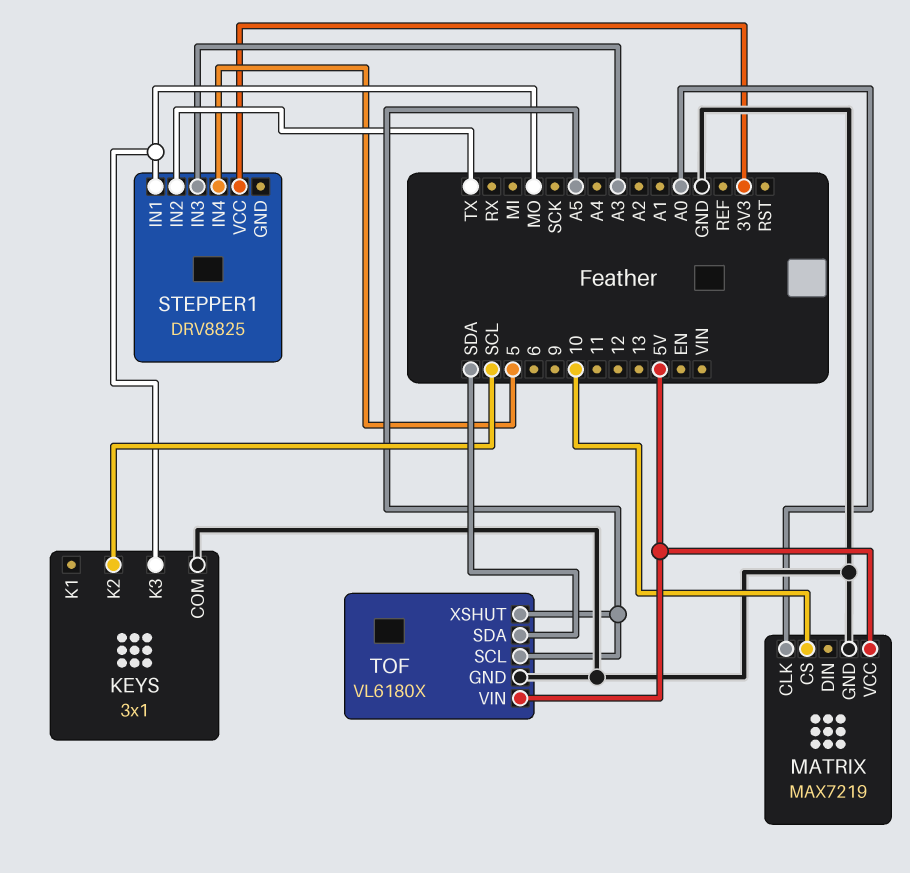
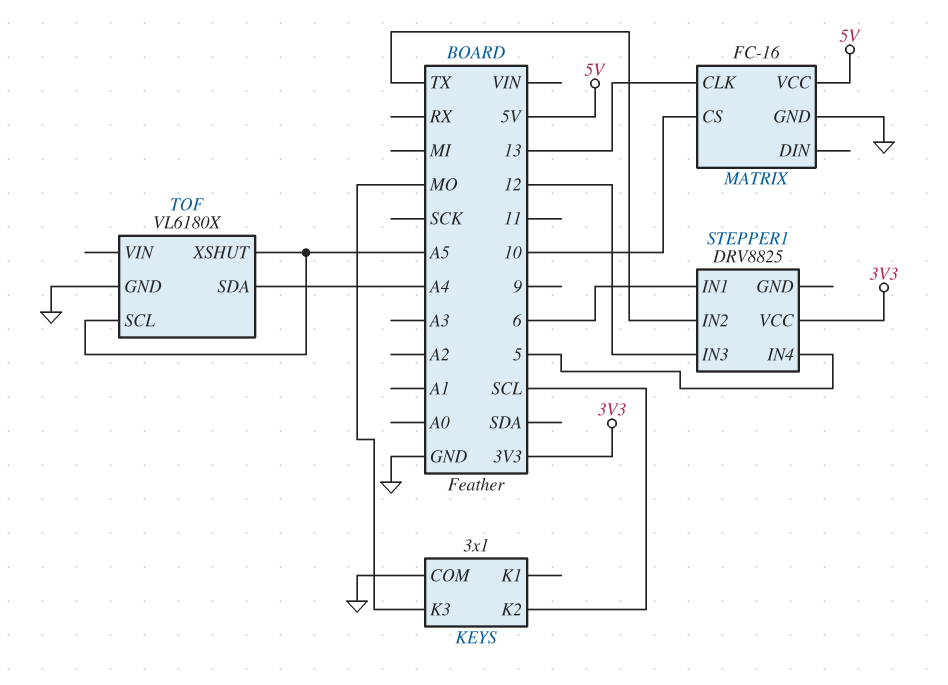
MATRIX: MAX7219 -> FC-16
MATRIX pin CLK: A0 -> 13
STEPPER1 pin IN1: MO -> 6
STEPPER1 pin IN3: A3 -> 12
TOF pin SDA: SDA -> A4
TOF pin VIN: 5V -> none

